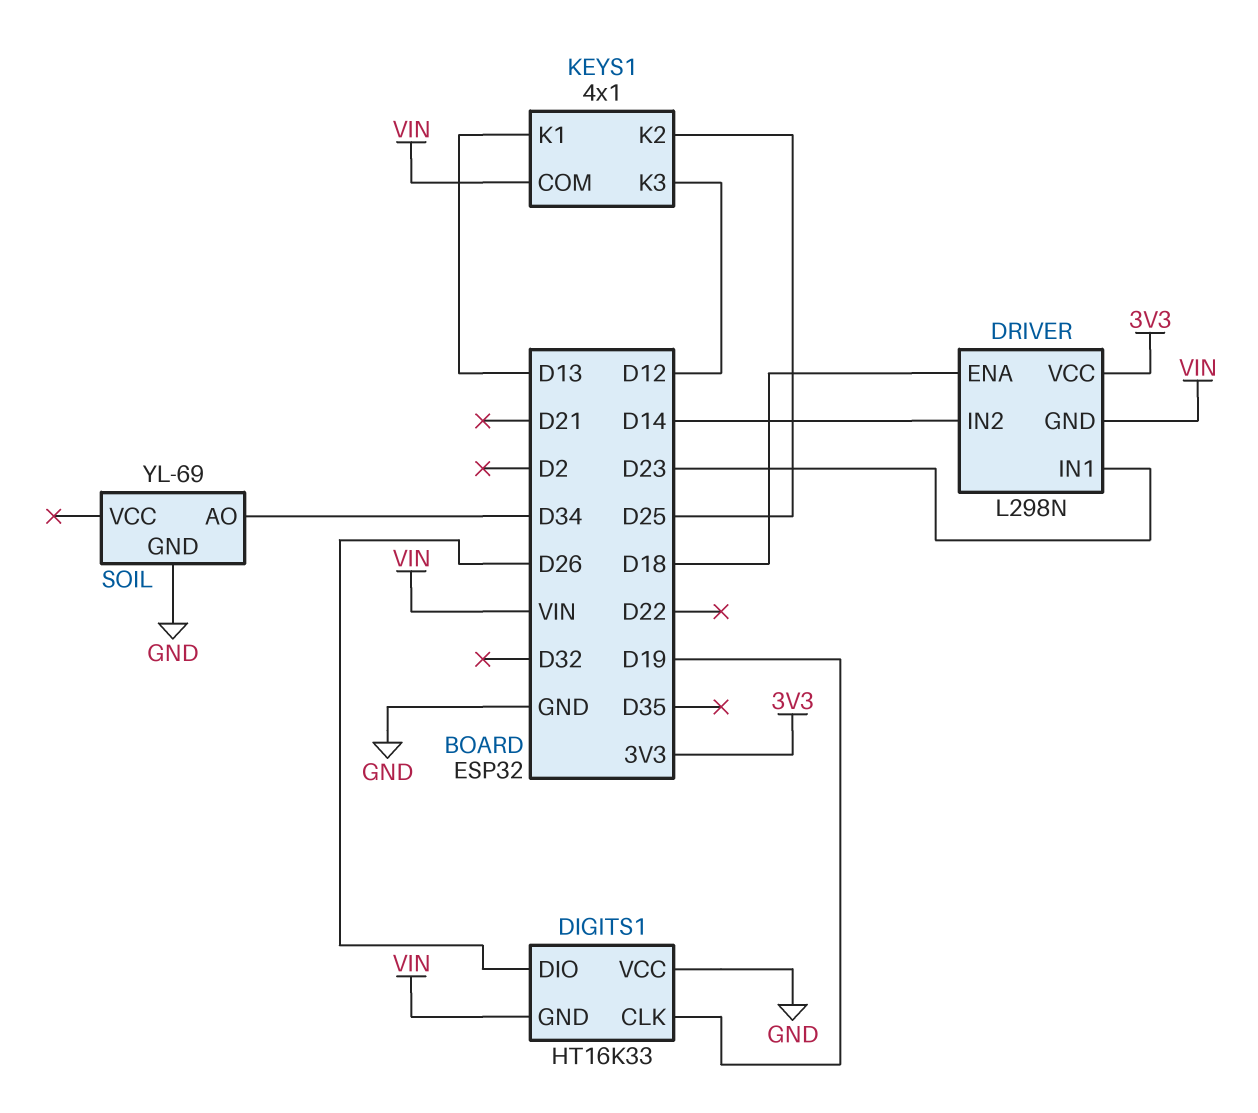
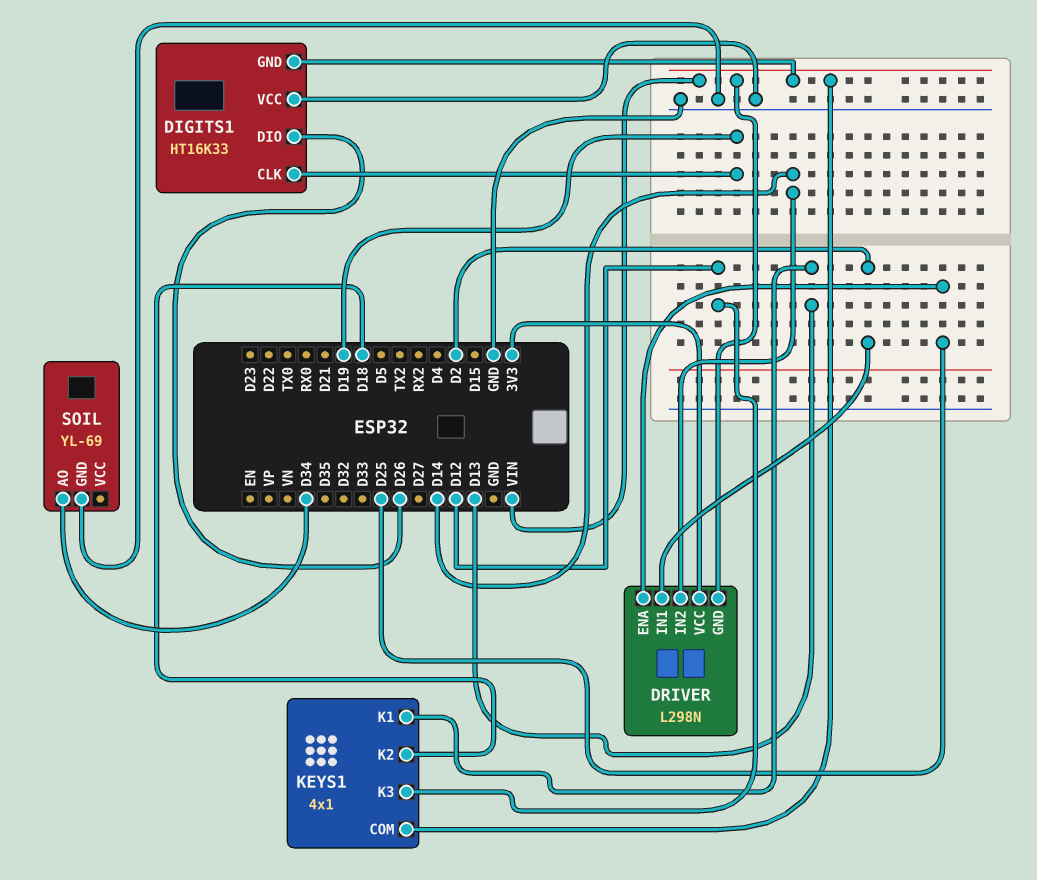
DRIVER pin ENA: D18 -> D25
DRIVER pin IN1: D23 -> D2
KEYS1 pin K2: D25 -> D18

